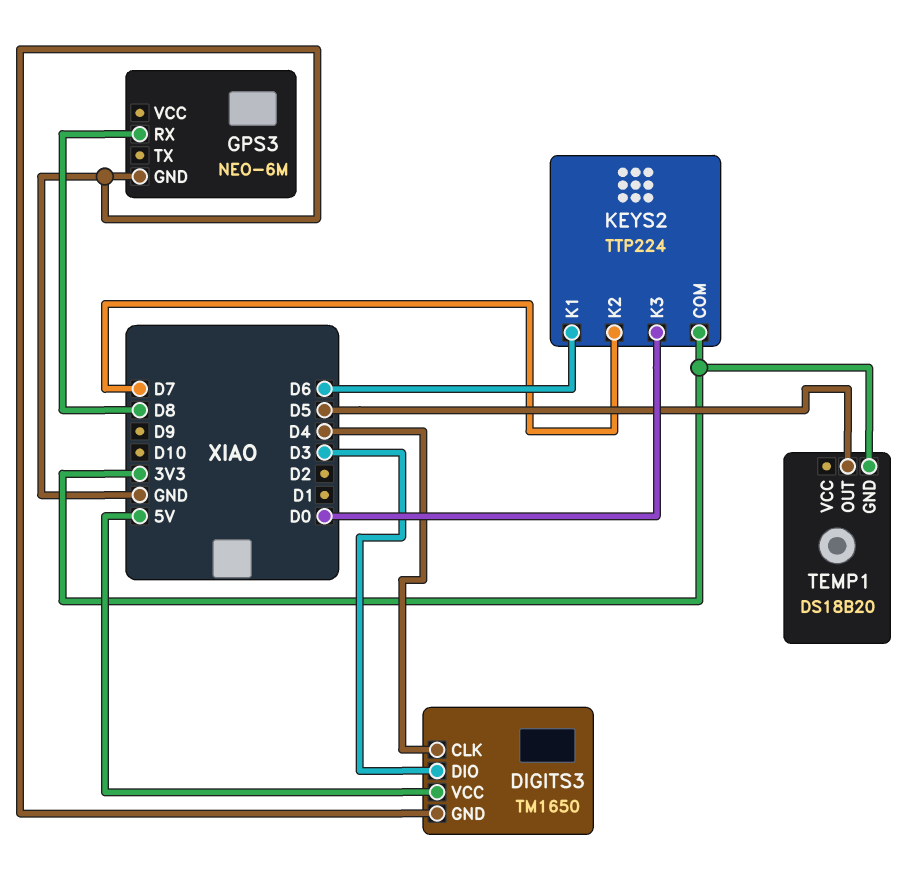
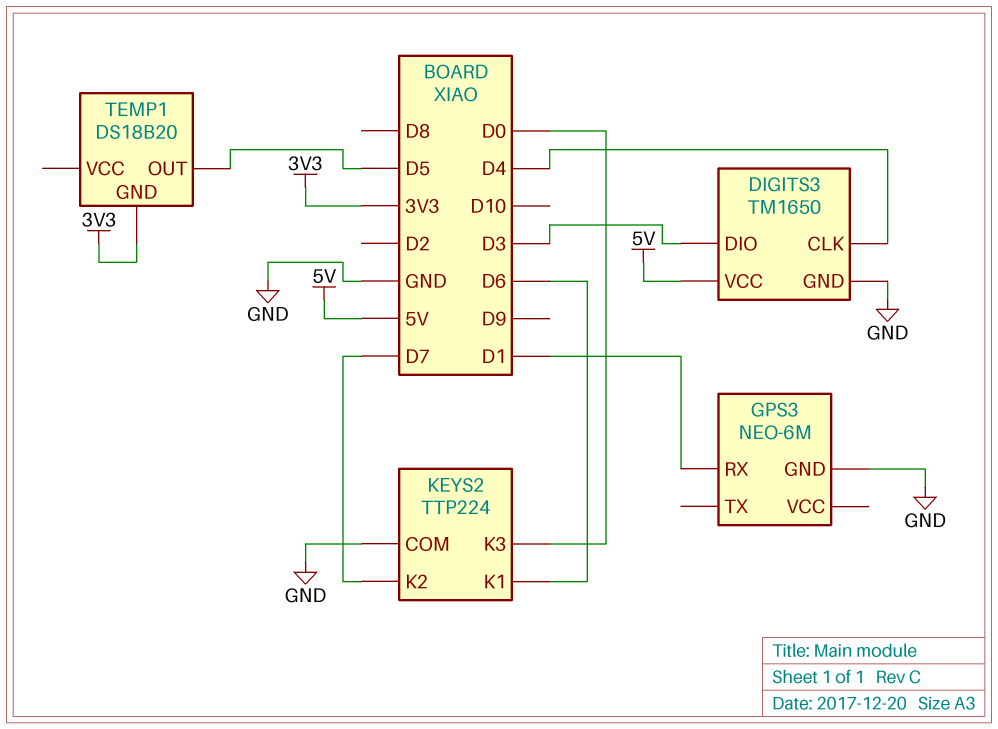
GPS3 pin RX: D8 -> D1
KEYS2 pin COM: 3V3 -> GND

